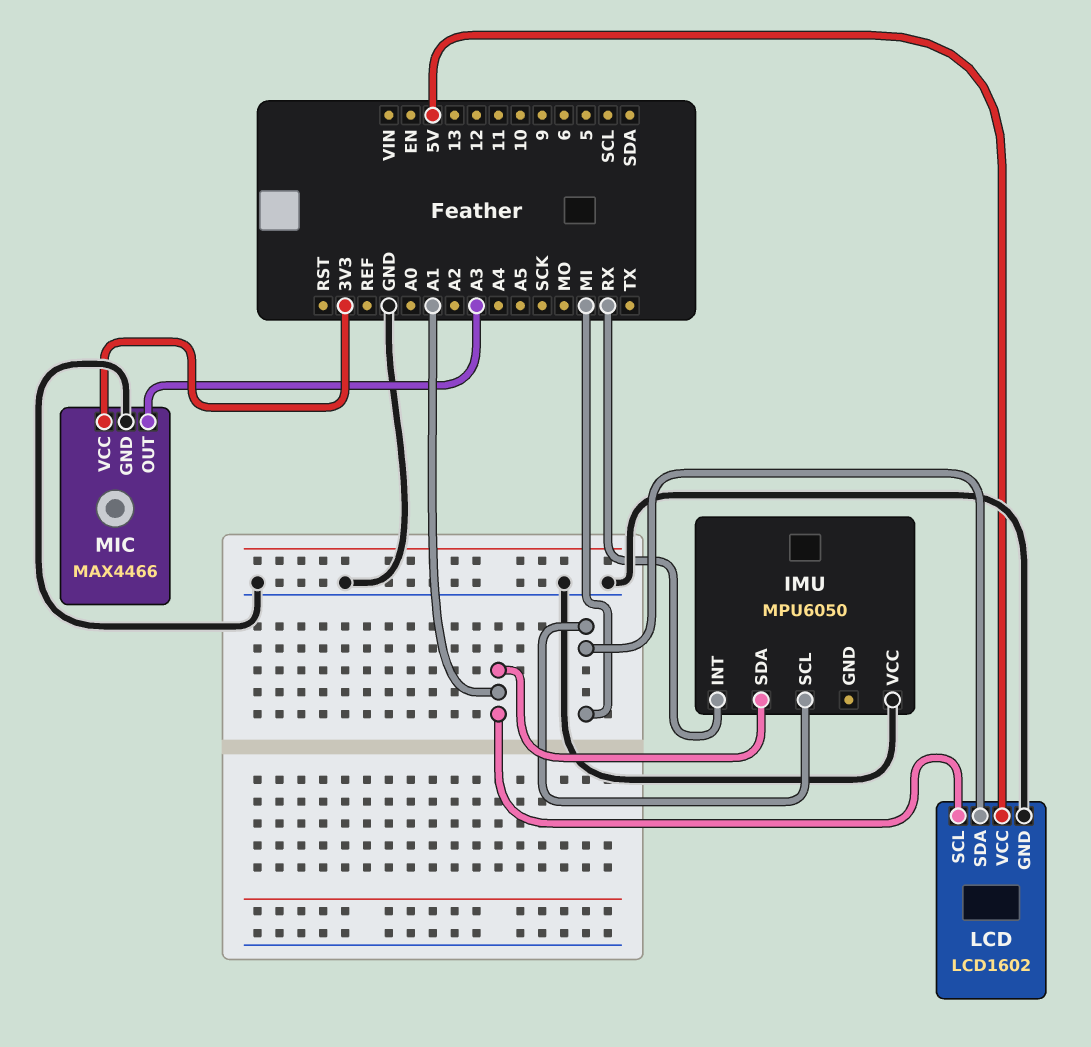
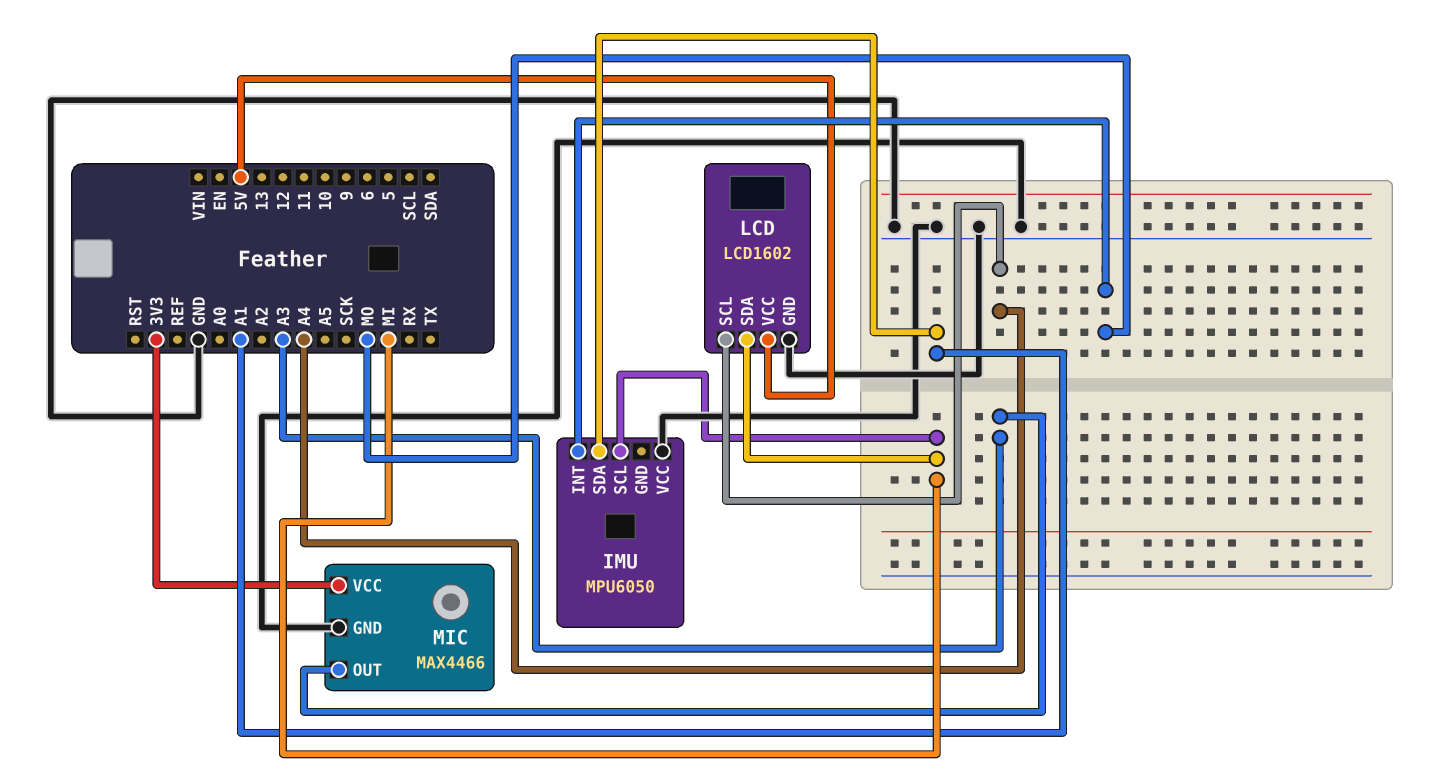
IMU pin INT: RX -> MO
LCD pin SCL: A1 -> A4

